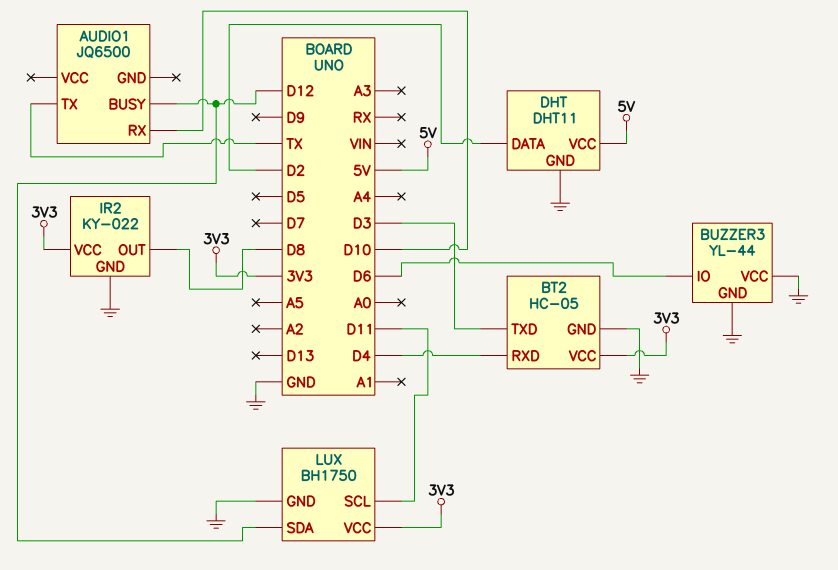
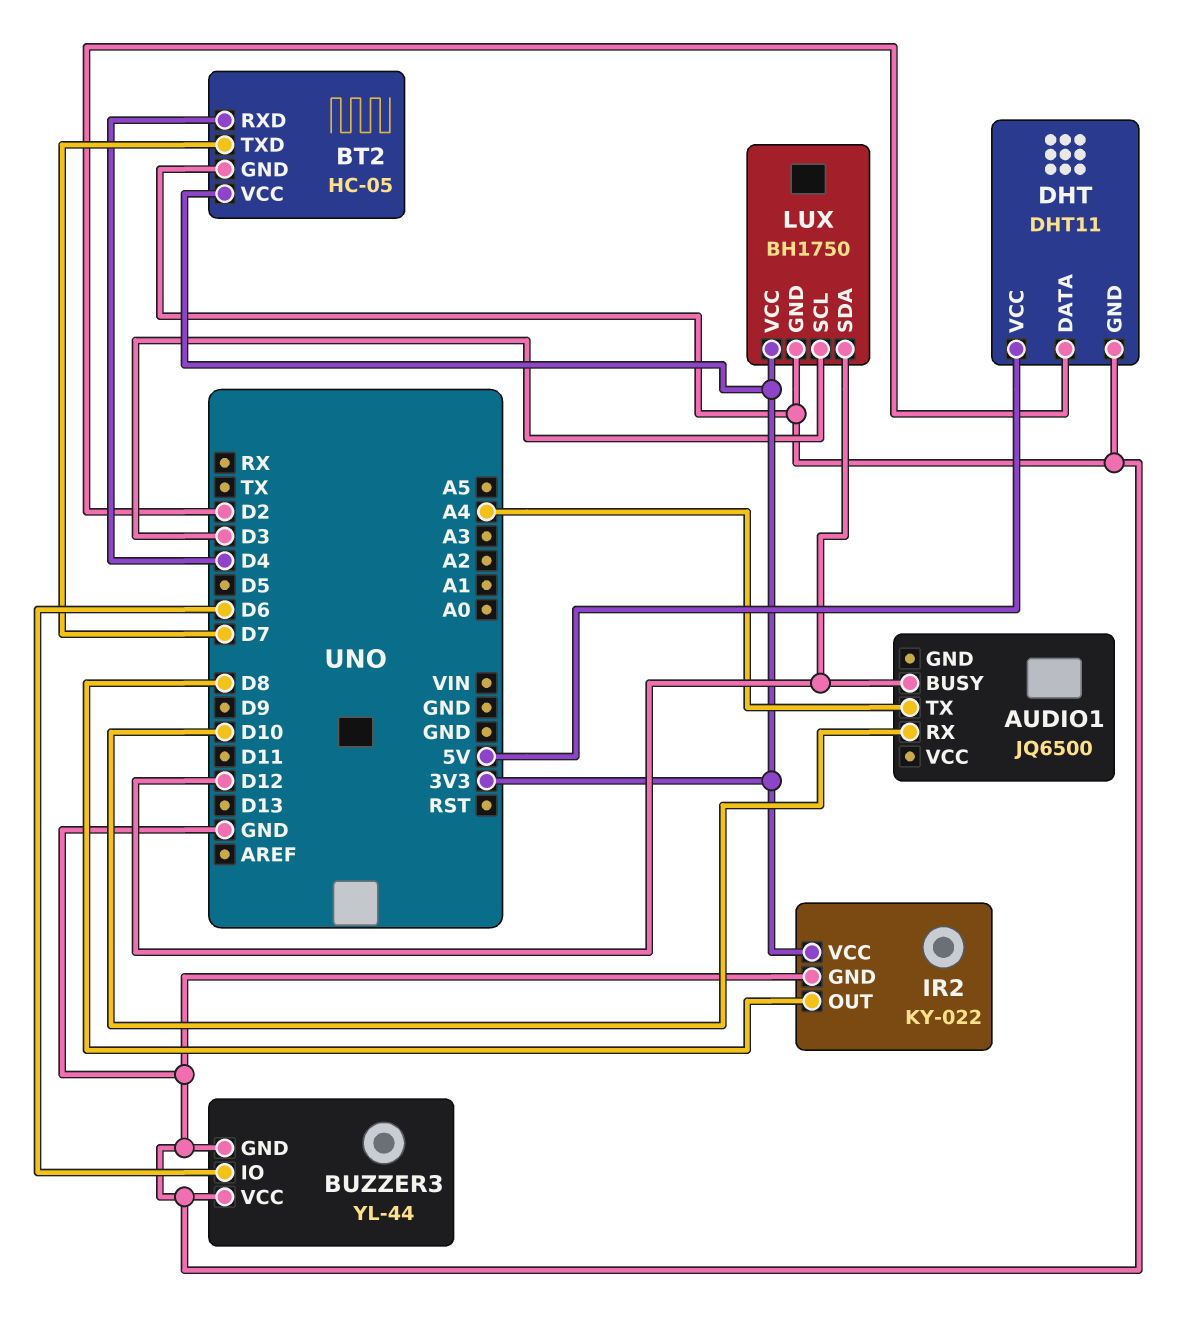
AUDIO1 pin TX: TX -> A4
BT2 pin TXD: D3 -> D7
LUX pin SCL: D11 -> D3

